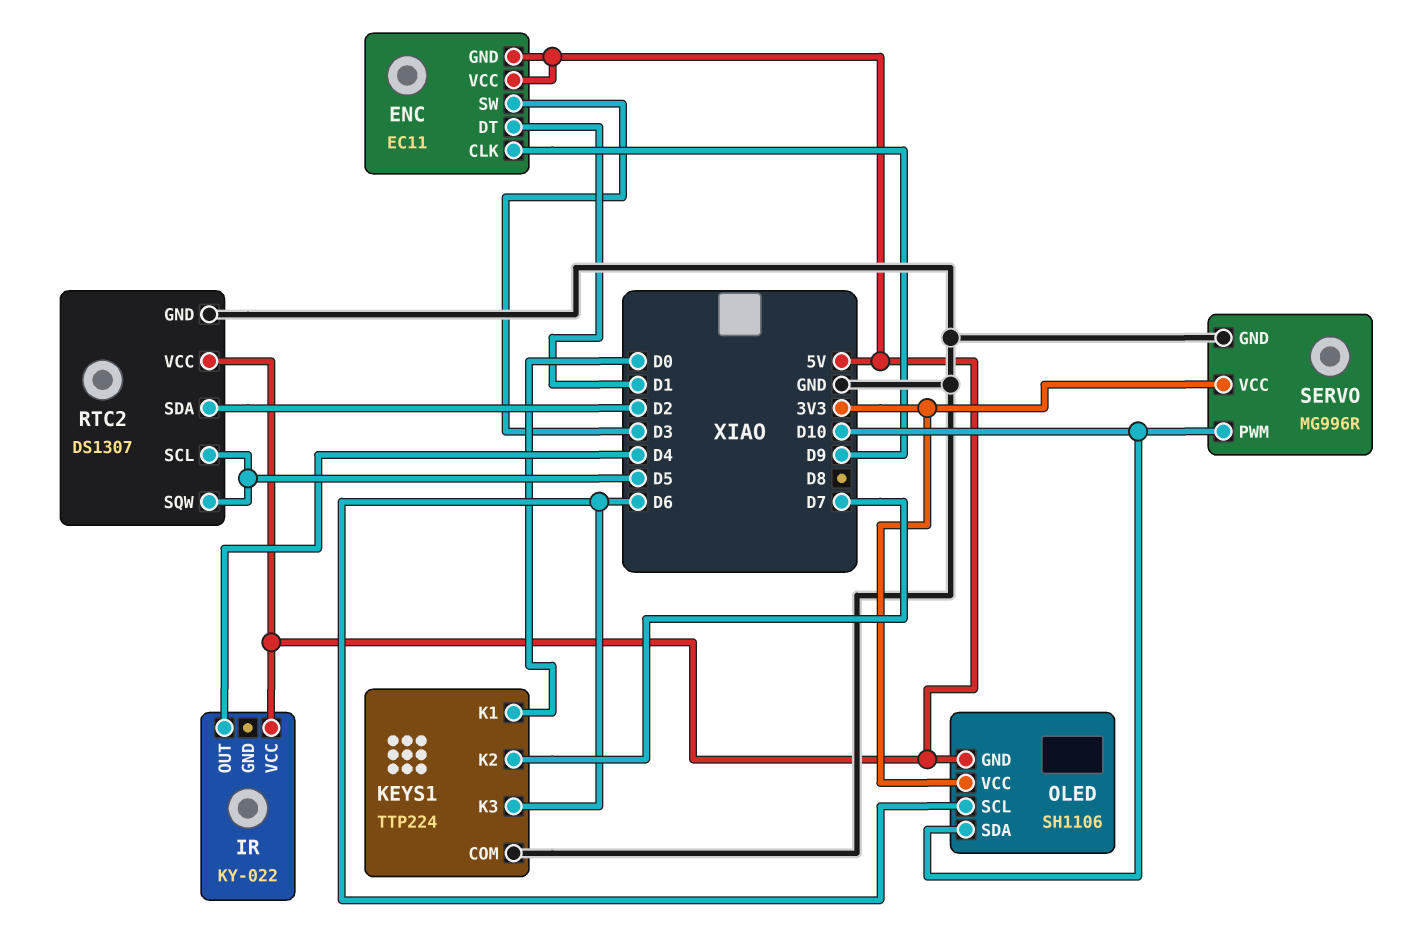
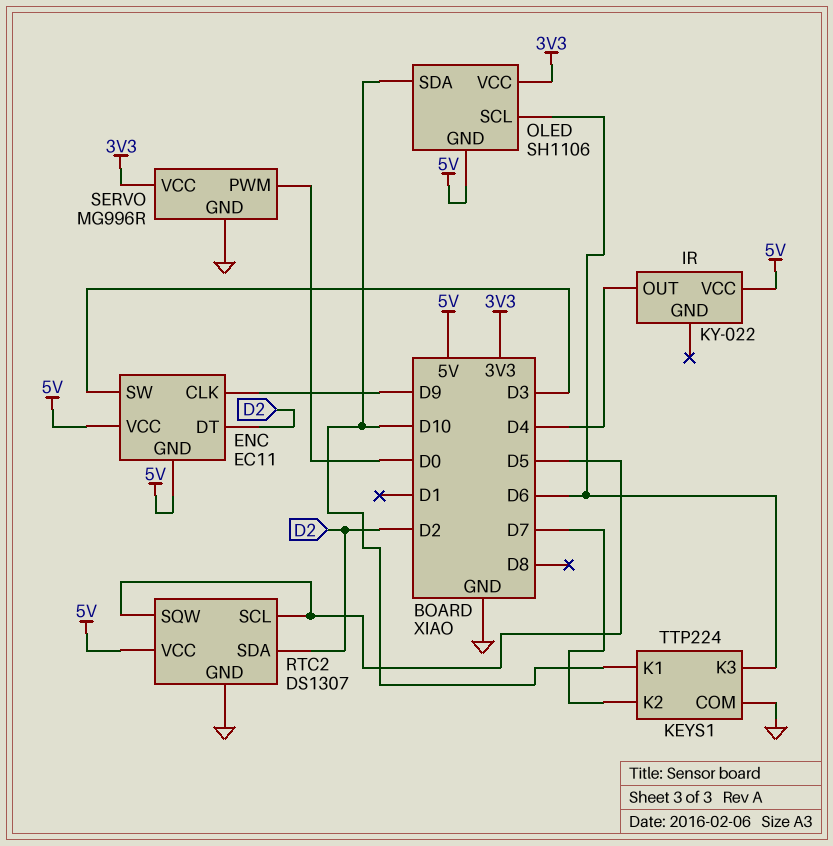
ENC pin DT: D1 -> D2
KEYS1 pin K1: D0 -> D10
SERVO pin PWM: D10 -> D0

